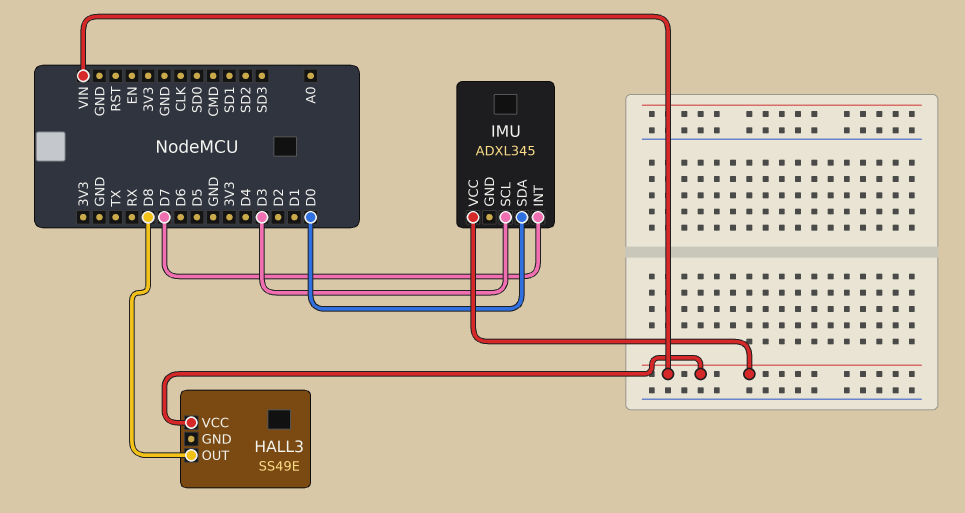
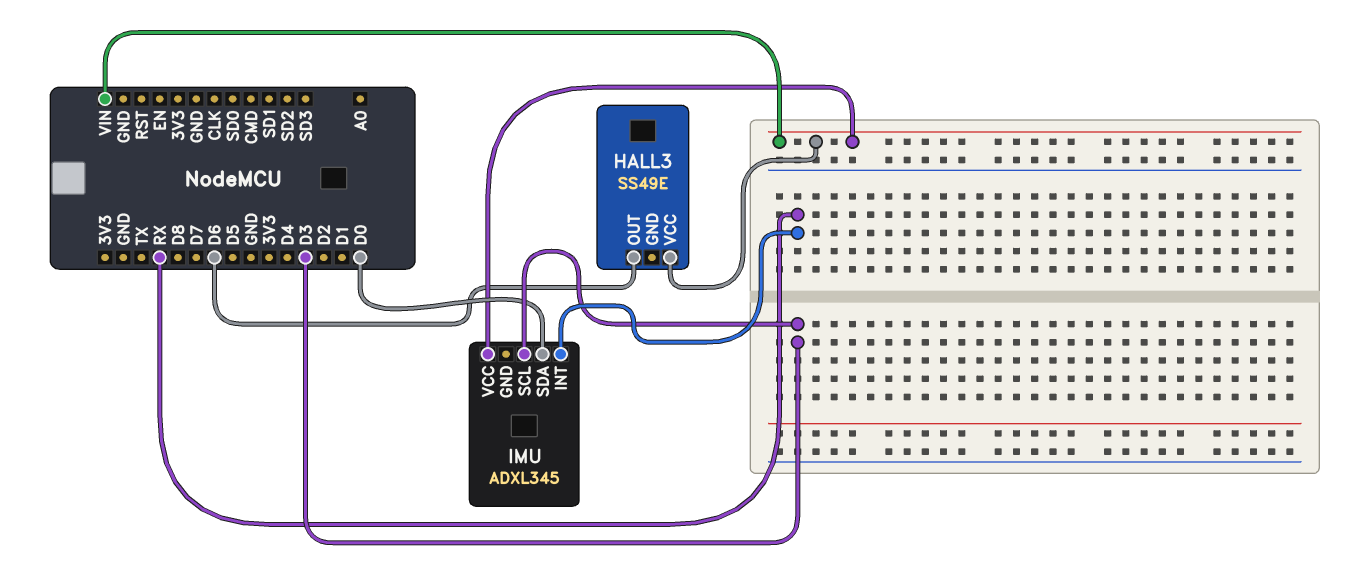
HALL3 pin OUT: D8 -> D6
IMU pin INT: D7 -> RX

